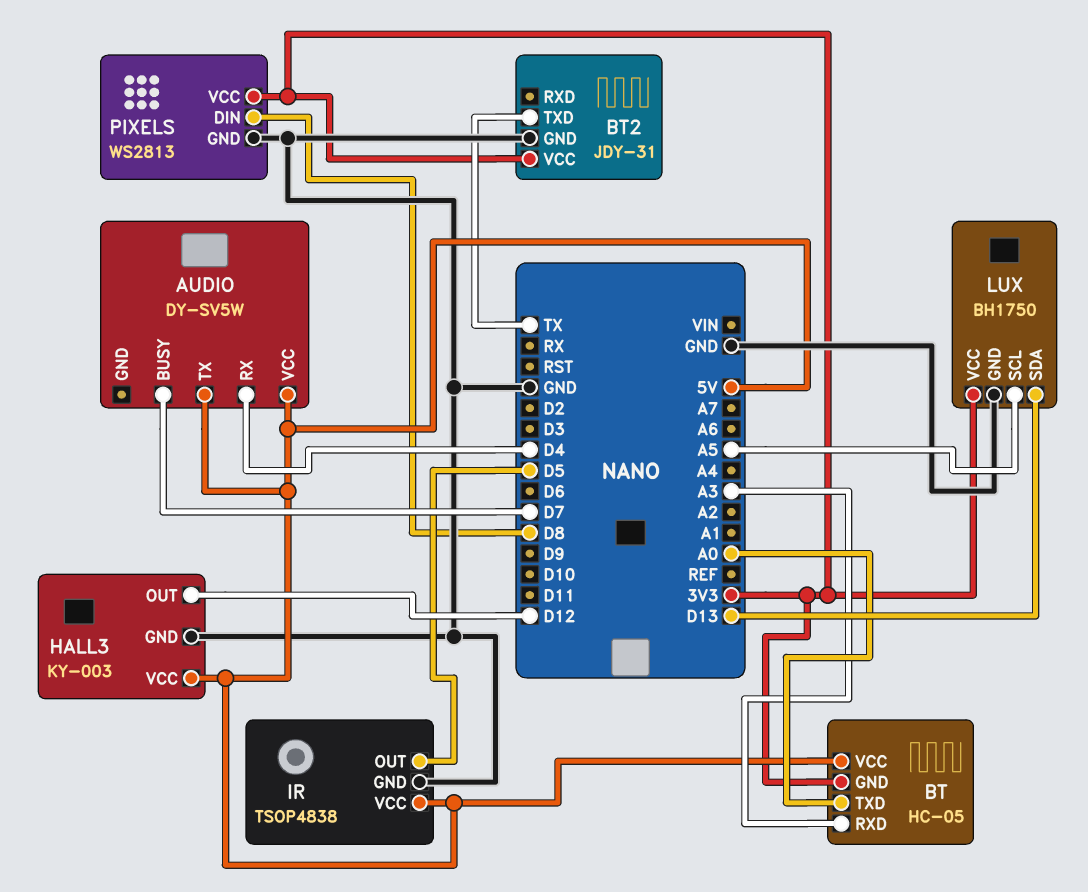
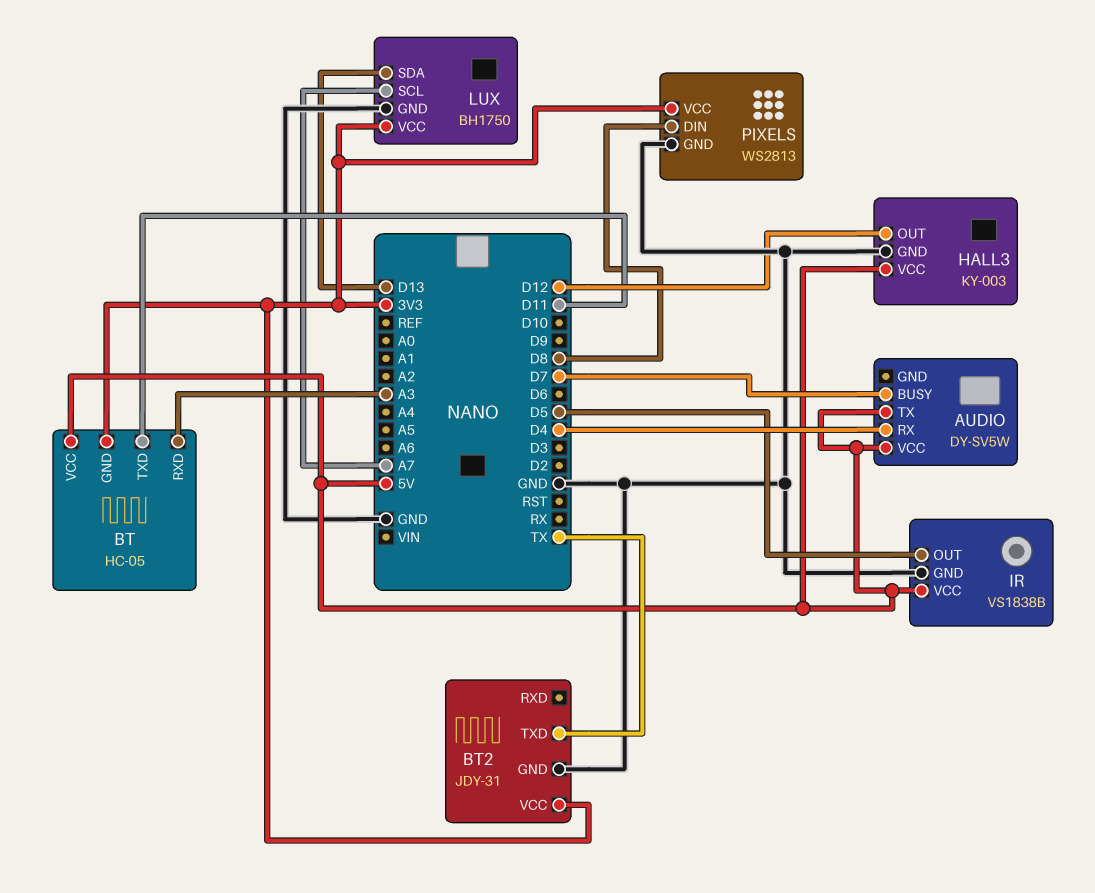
BT pin TXD: A0 -> D11
IR: TSOP4838 -> VS1838B
LUX pin SCL: A5 -> A7

